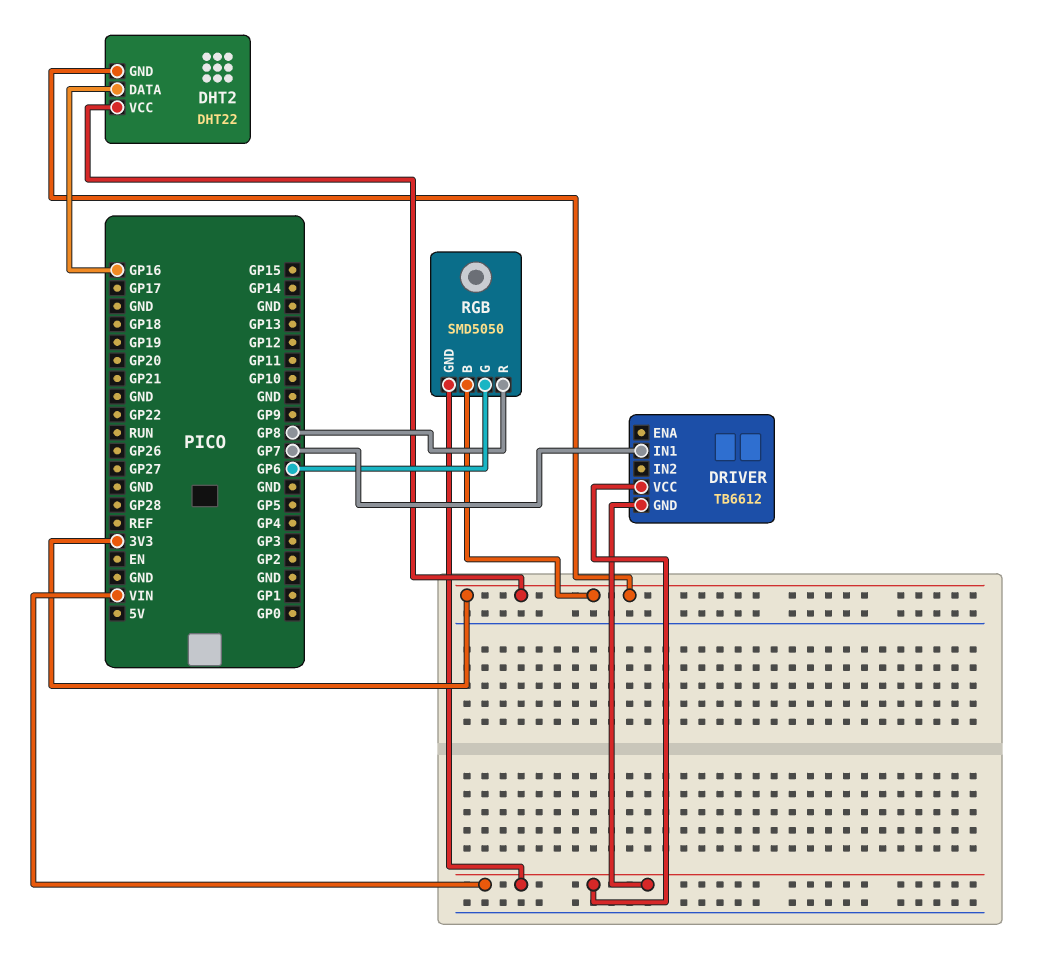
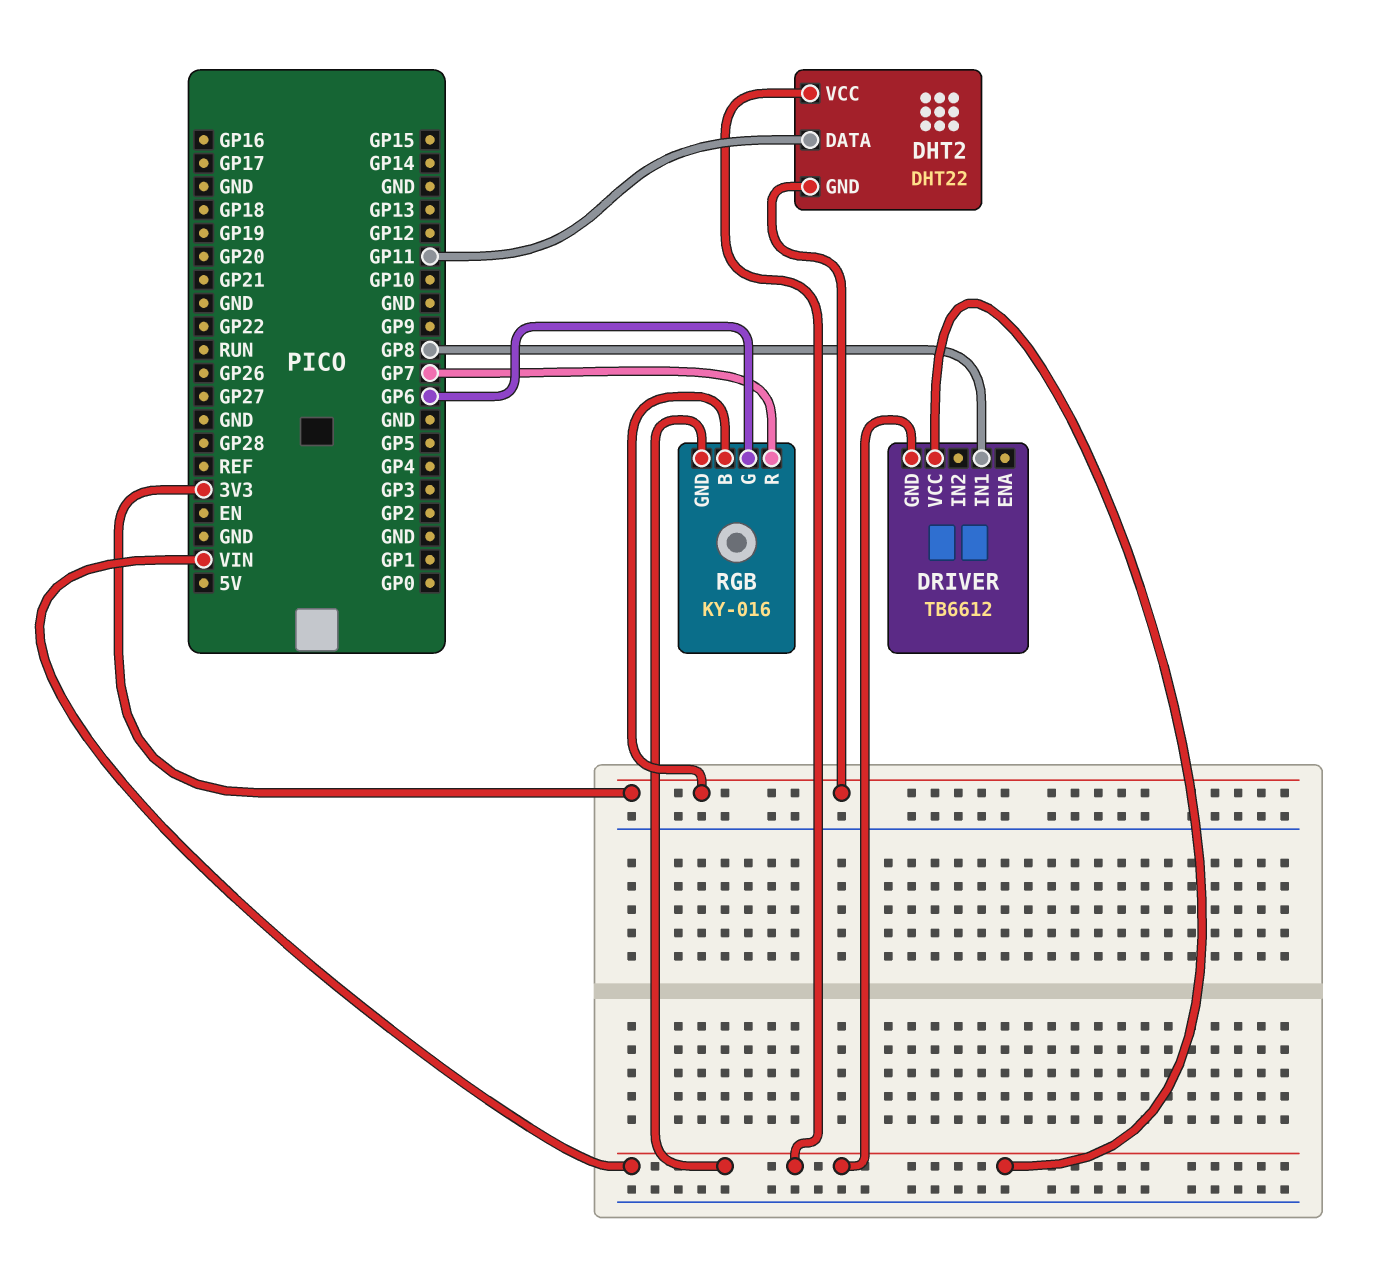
DHT2 pin DATA: GP16 -> GP11
DHT2 pin VCC: 3V3 -> VIN
DRIVER pin IN1: GP7 -> GP8
RGB: SMD5050 -> KY-016
RGB pin R: GP8 -> GP7

